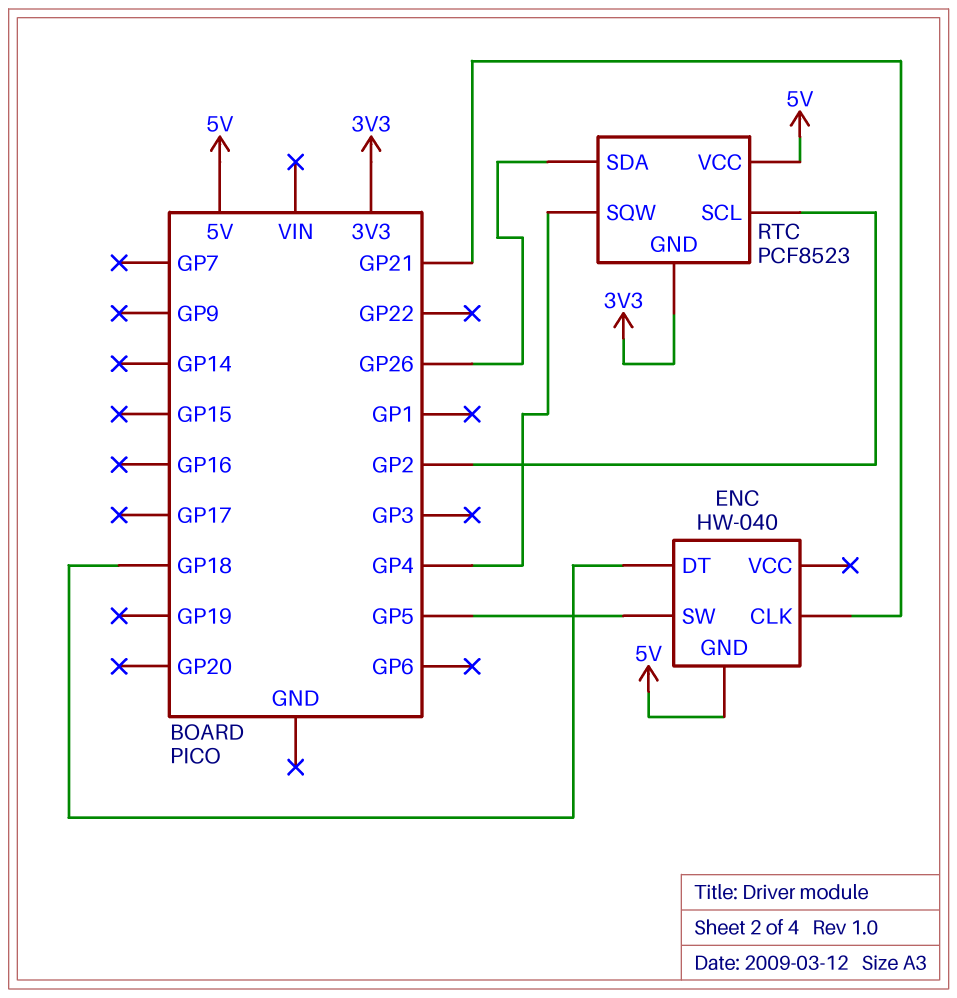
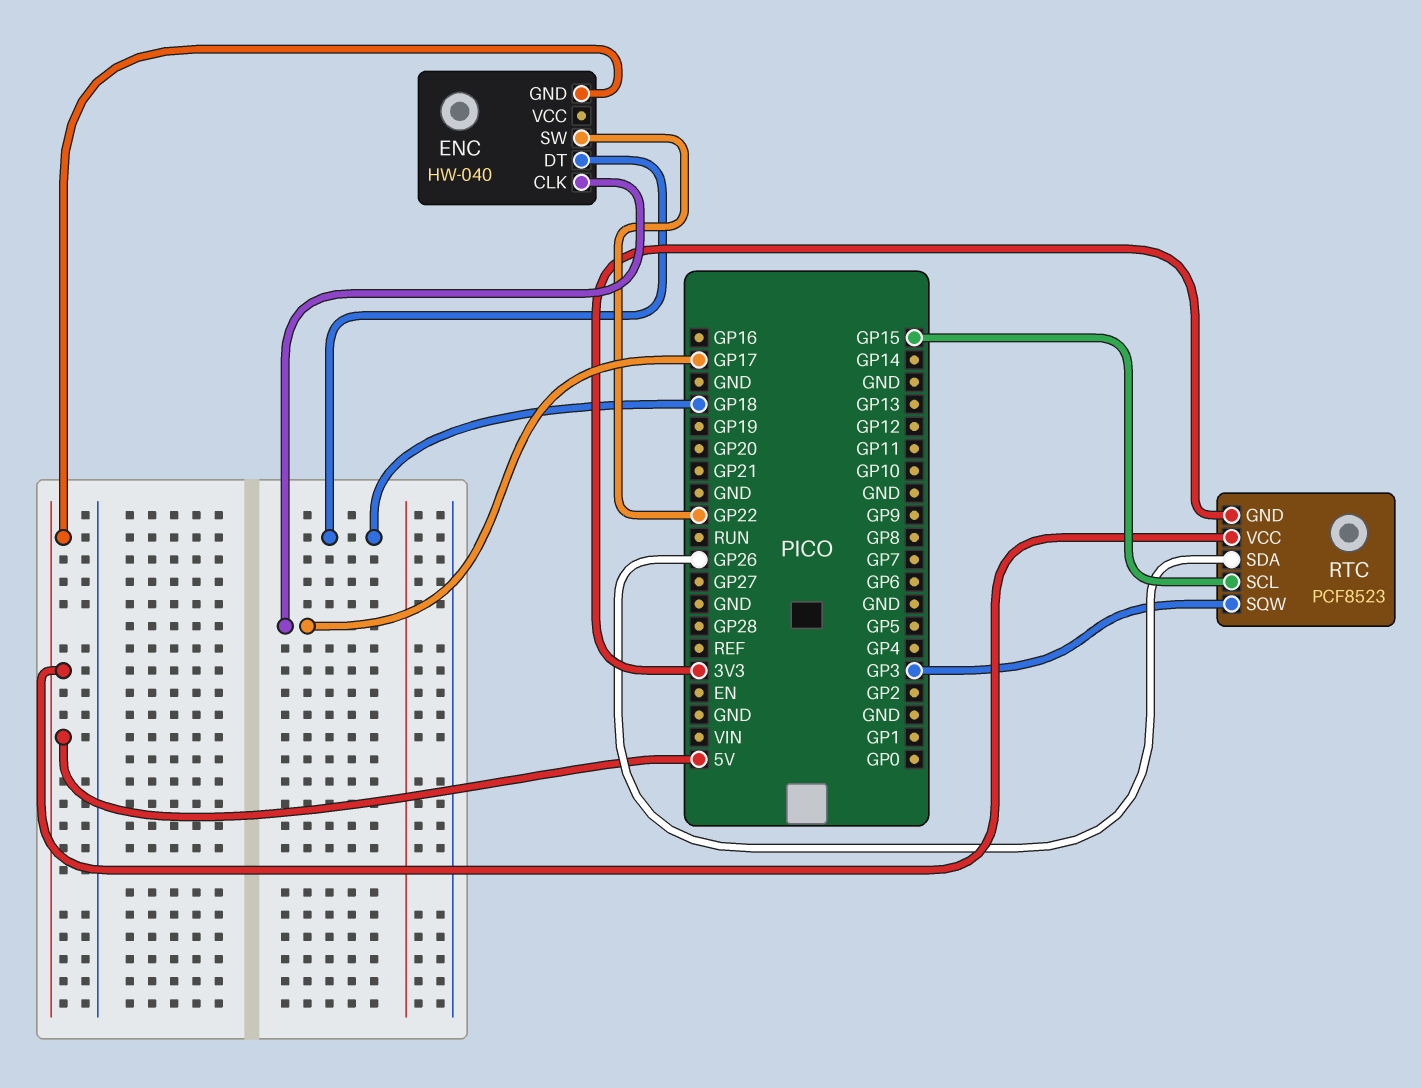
ENC pin CLK: GP21 -> GP17
ENC pin SW: GP5 -> GP22
RTC pin SCL: GP2 -> GP15
RTC pin SQW: GP4 -> GP3

